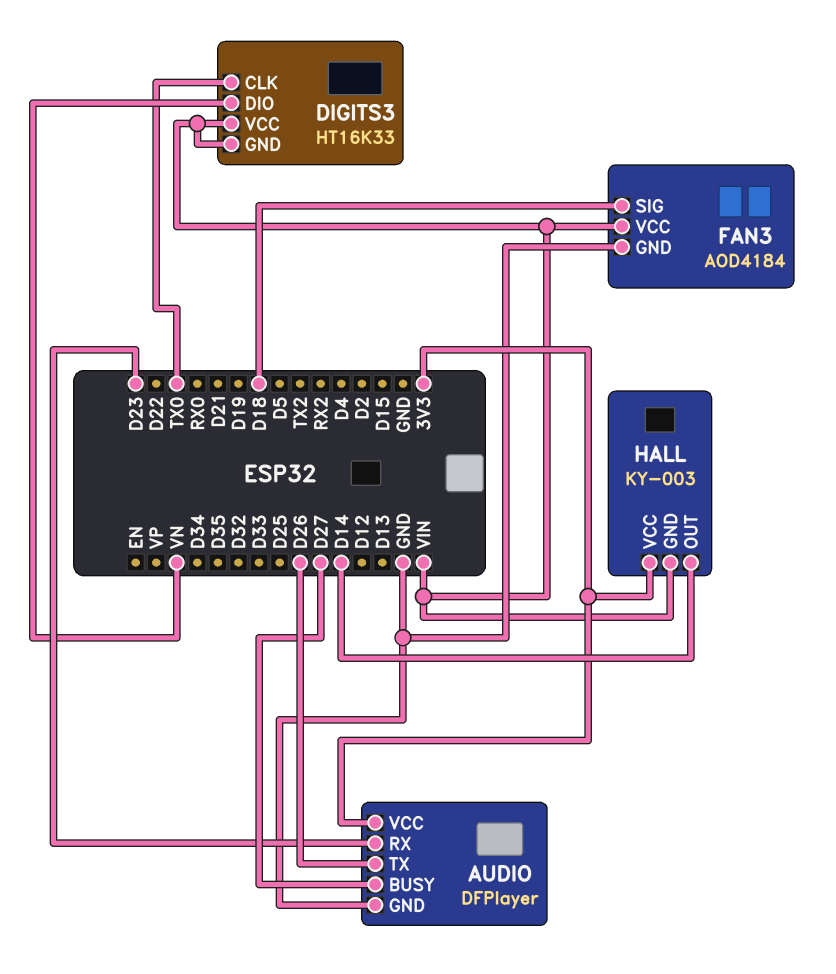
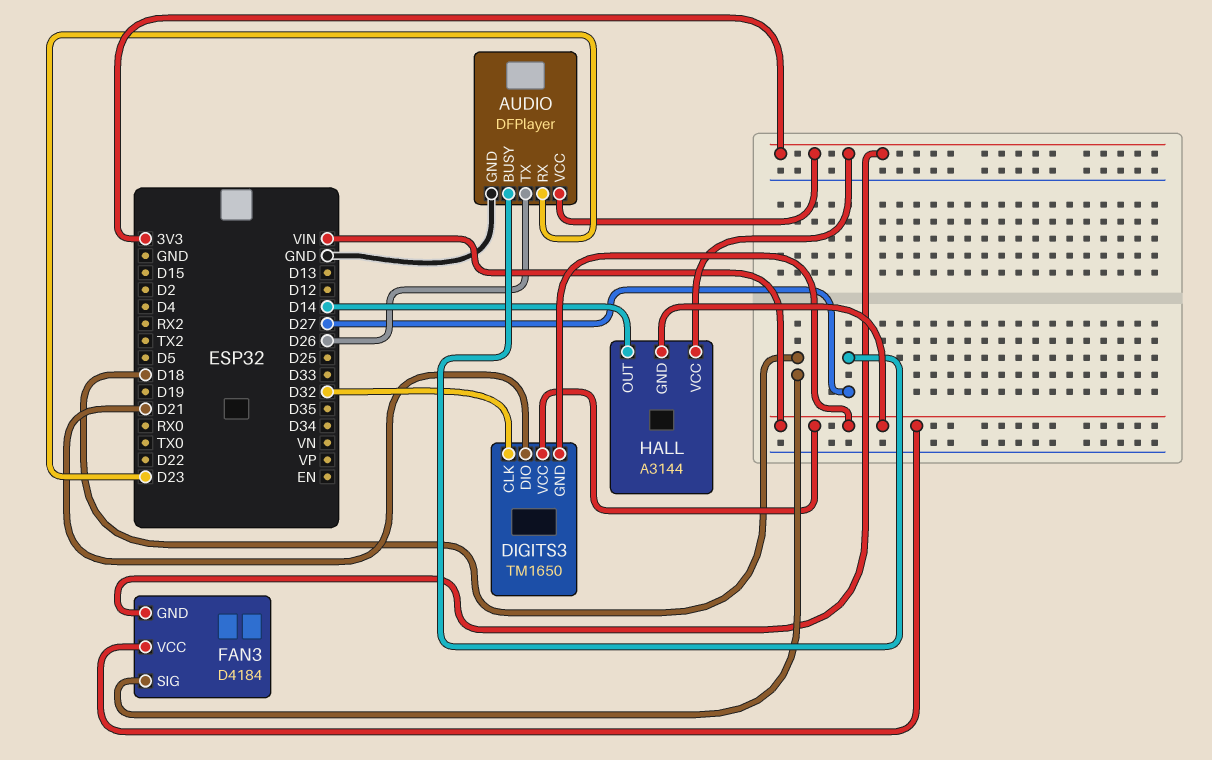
DIGITS3: HT16K33 -> TM1650
DIGITS3 pin CLK: TX0 -> D32
DIGITS3 pin DIO: VN -> D21
FAN3: AOD4184 -> D4184
FAN3 pin GND: GND -> 3V3
HALL: KY-003 -> A3144

